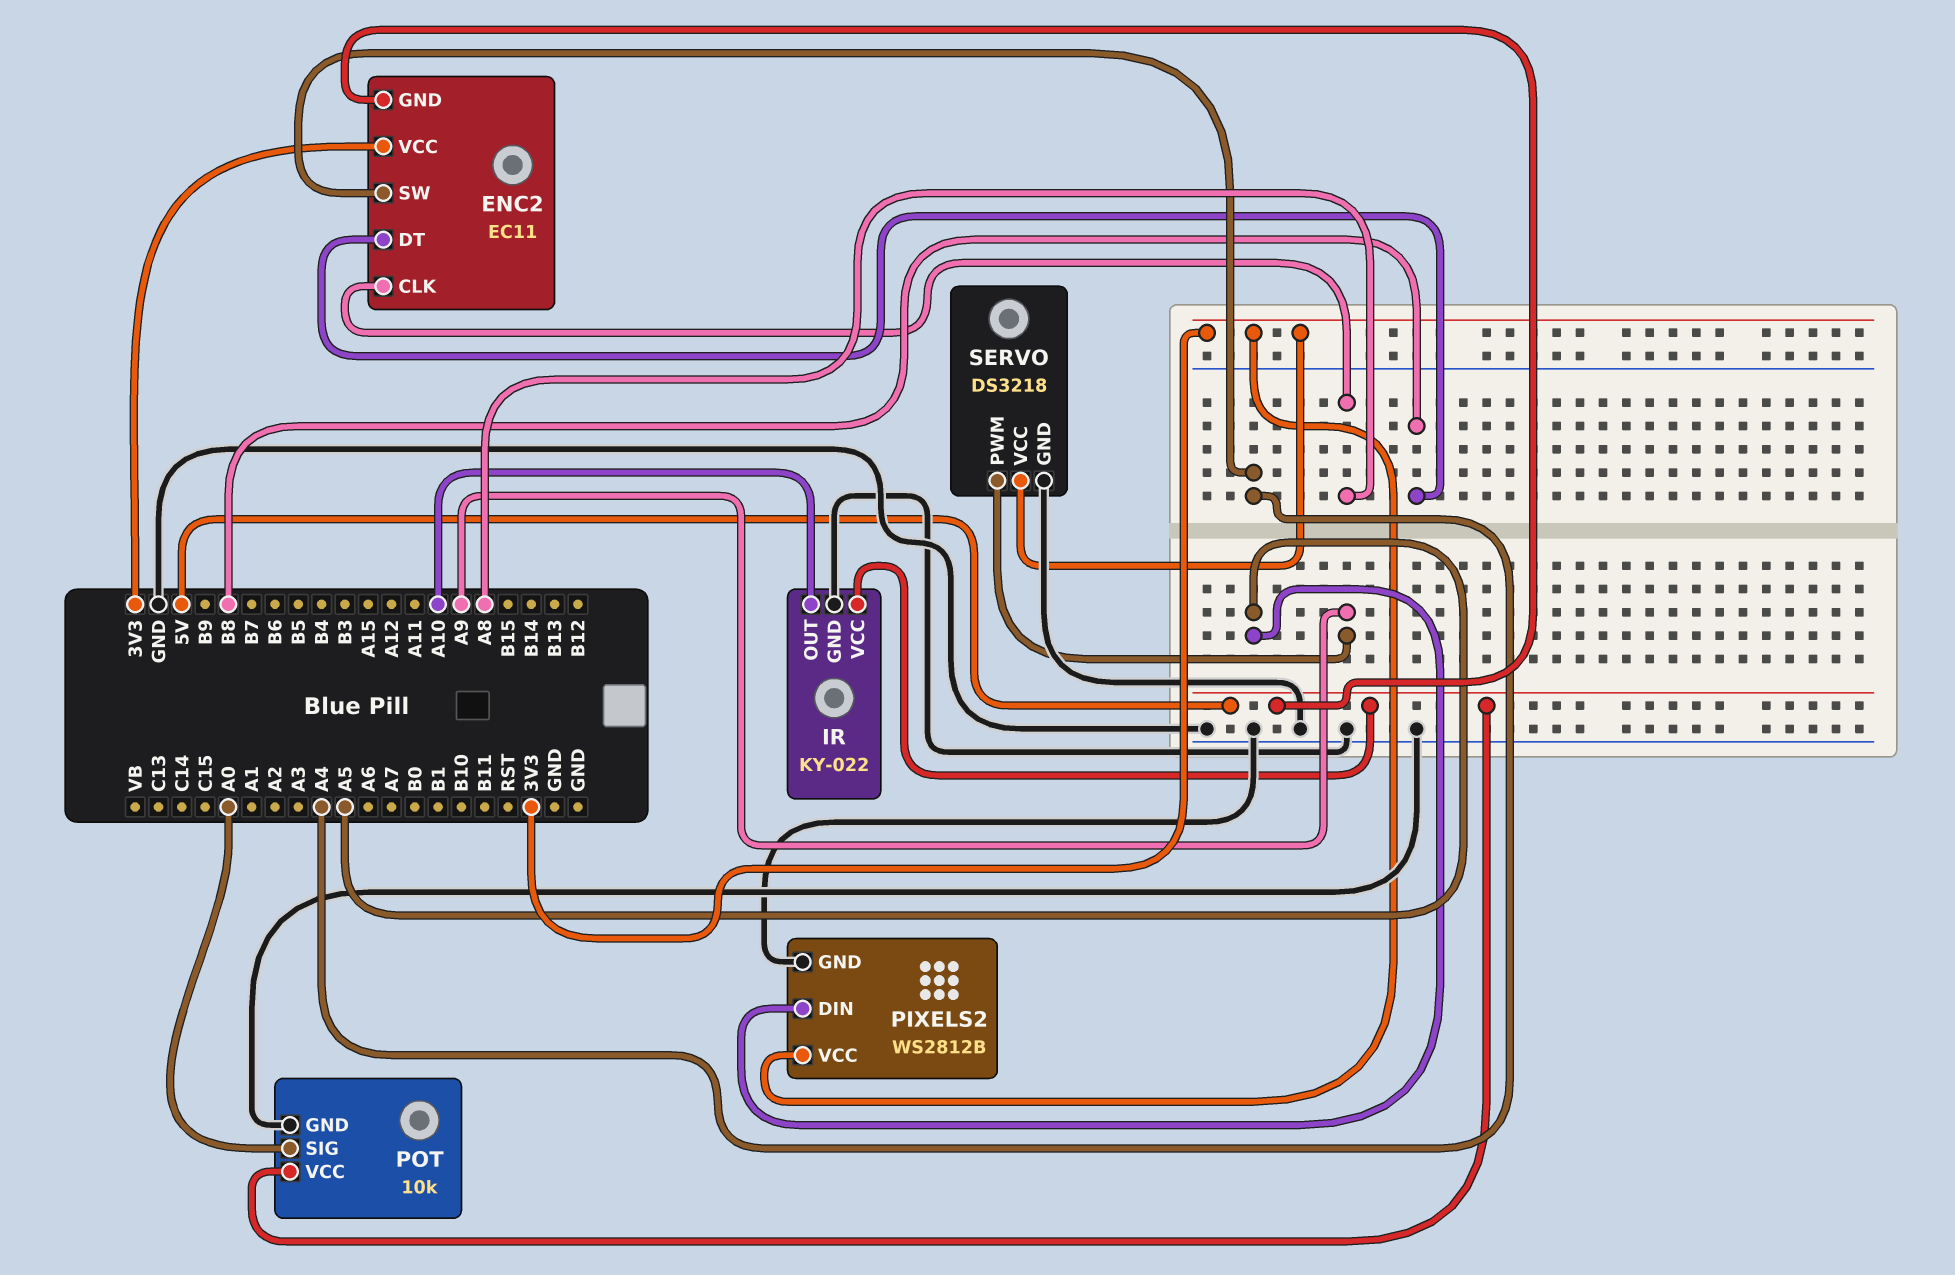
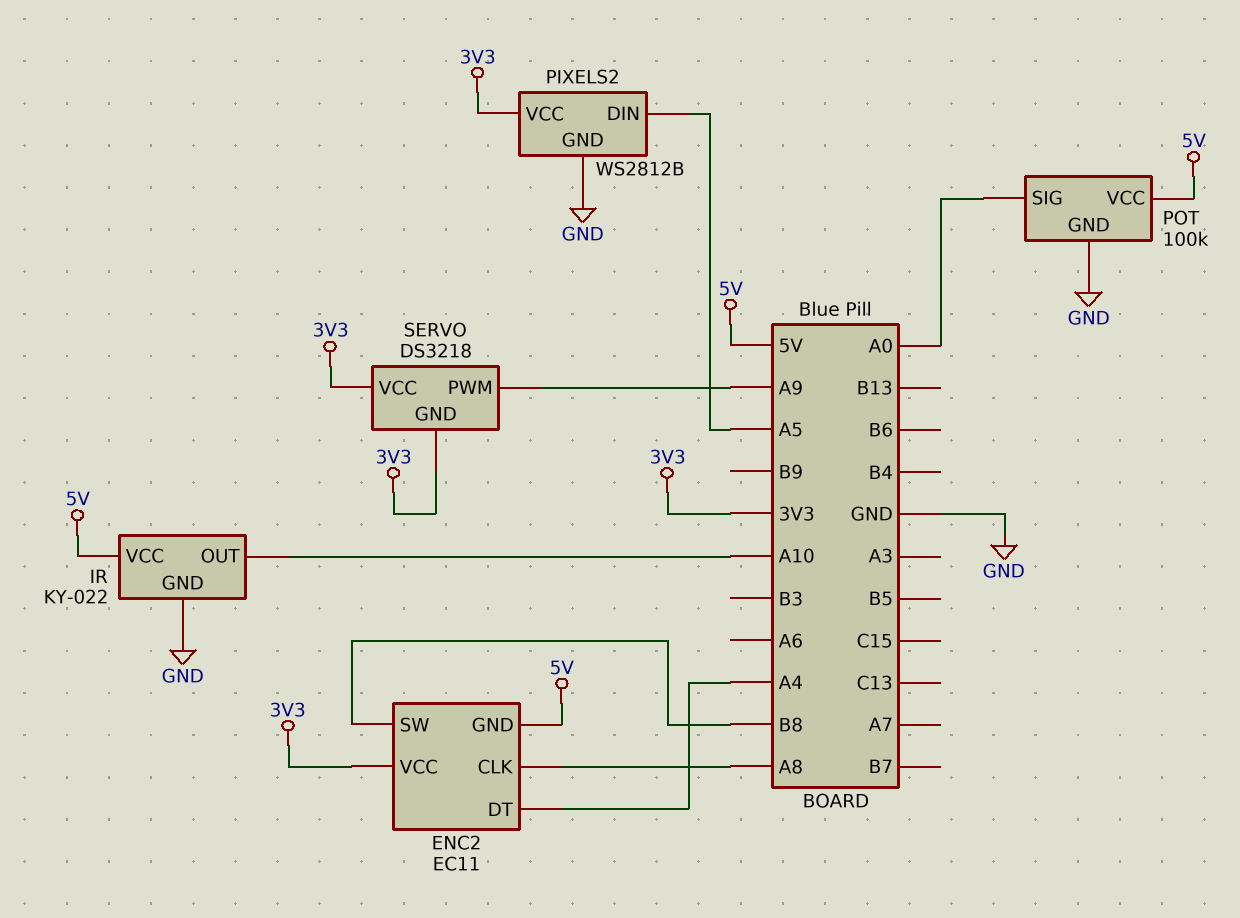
ENC2 pin DT: B8 -> A4
ENC2 pin SW: A4 -> B8
POT: 10k -> 100k
SERVO pin GND: GND -> 3V3

